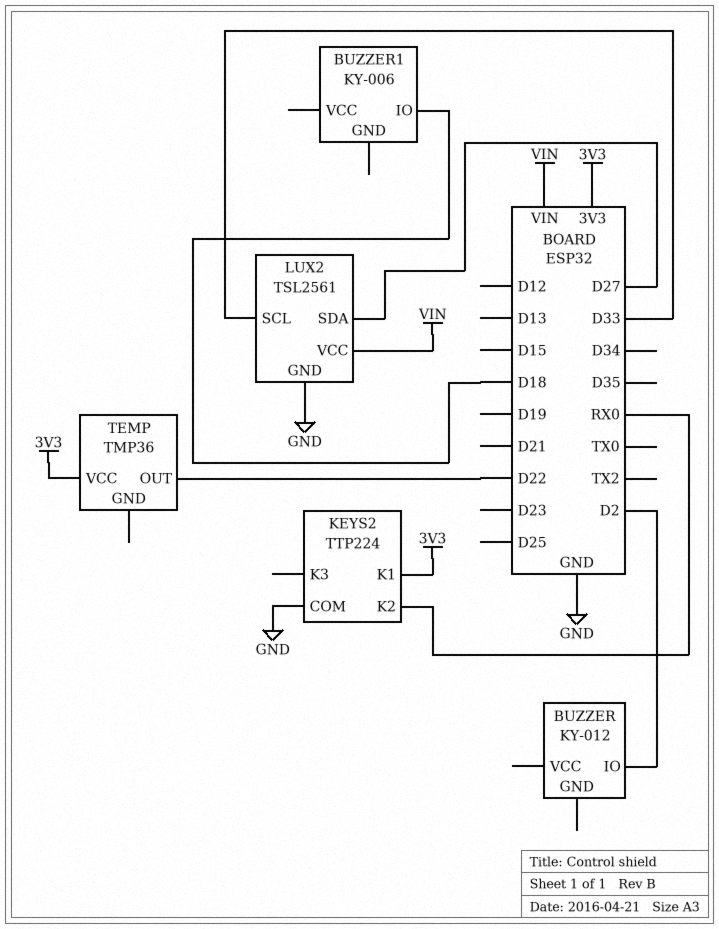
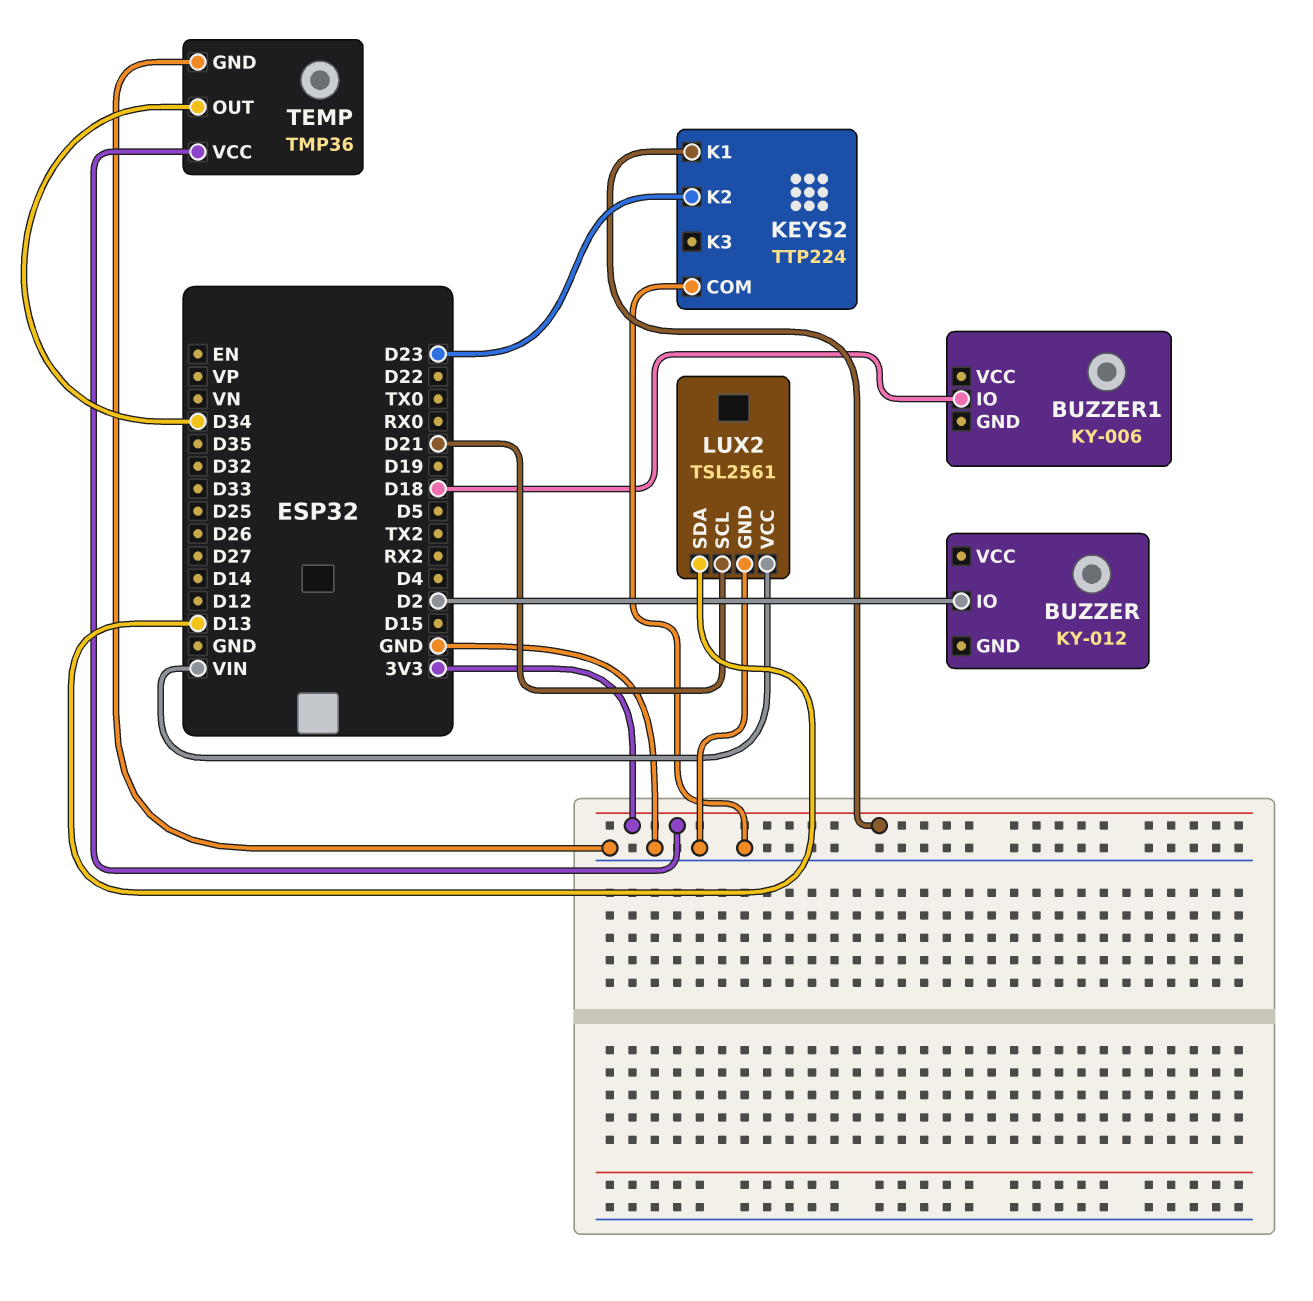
KEYS2 pin K2: RX0 -> D23
LUX2 pin SCL: D33 -> D21
LUX2 pin SDA: D27 -> D13
TEMP pin GND: none -> GND
TEMP pin OUT: D22 -> D34

